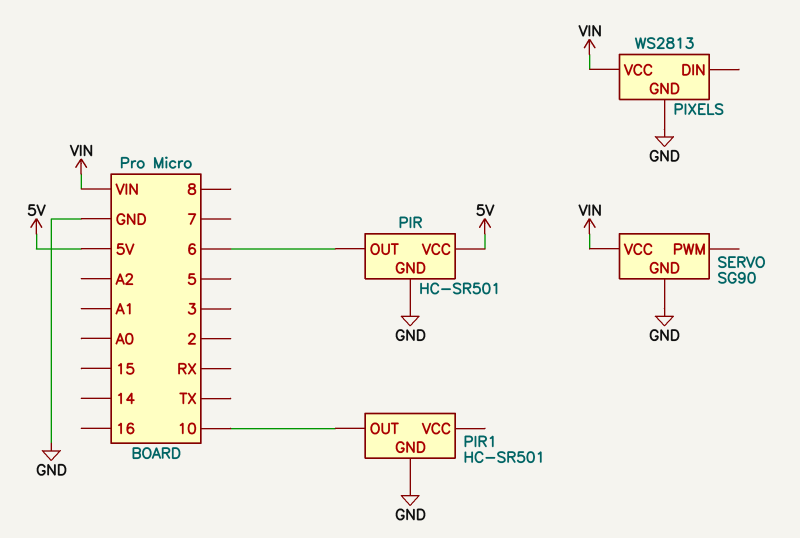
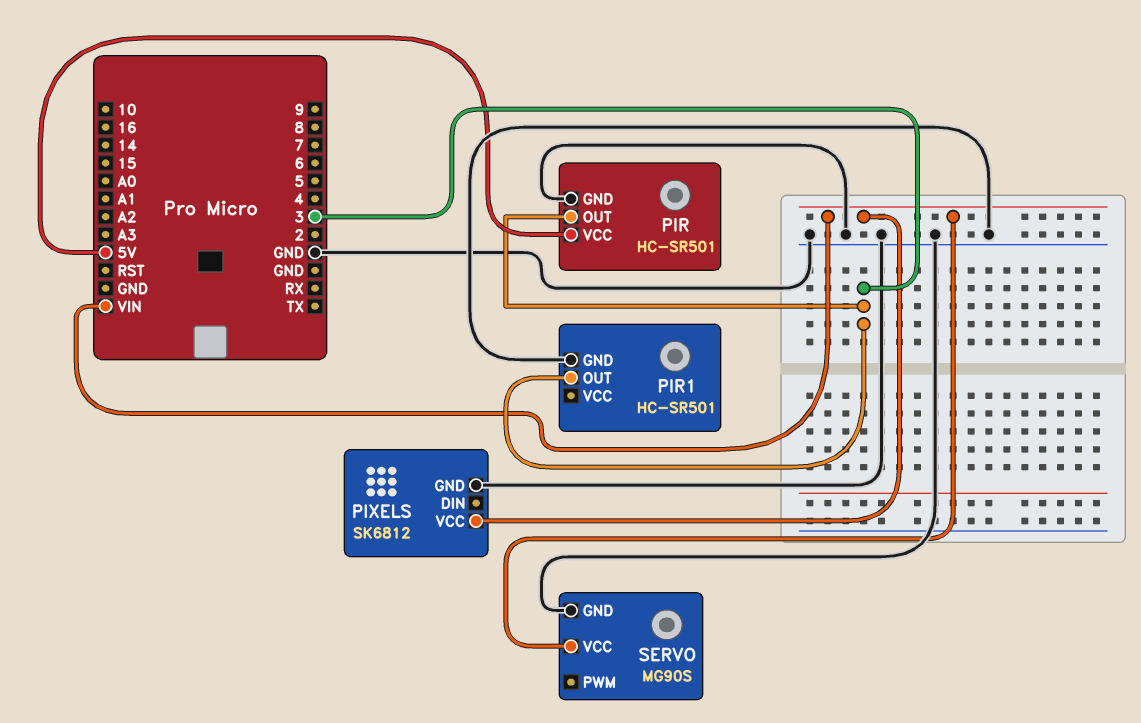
PIR pin OUT: 6 -> 3
PIR1 pin OUT: 10 -> 3
PIXELS: WS2813 -> SK6812
SERVO: SG90 -> MG90S

